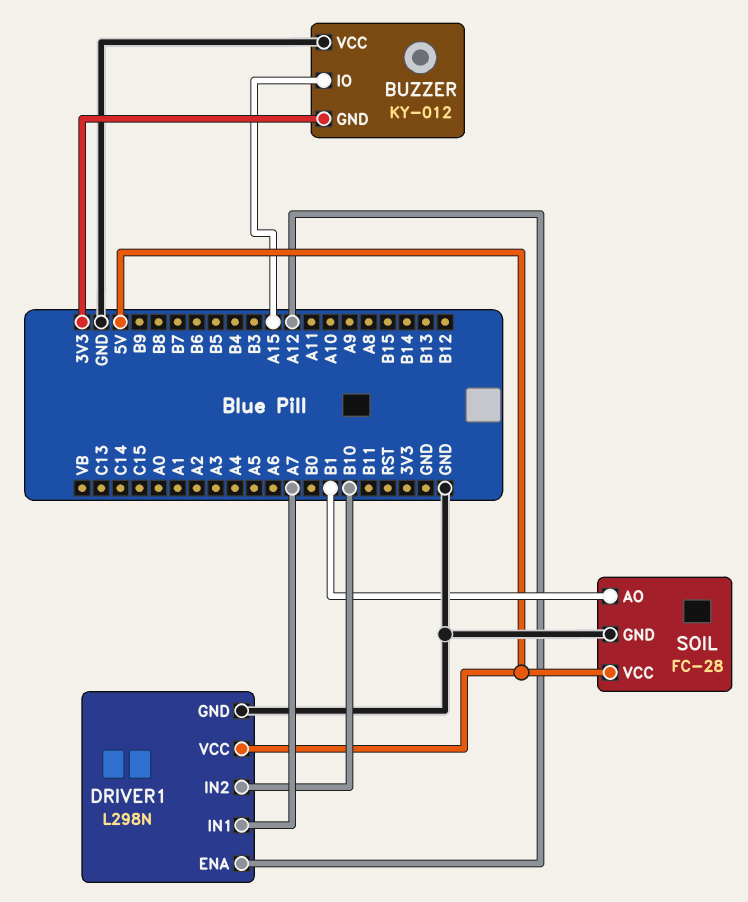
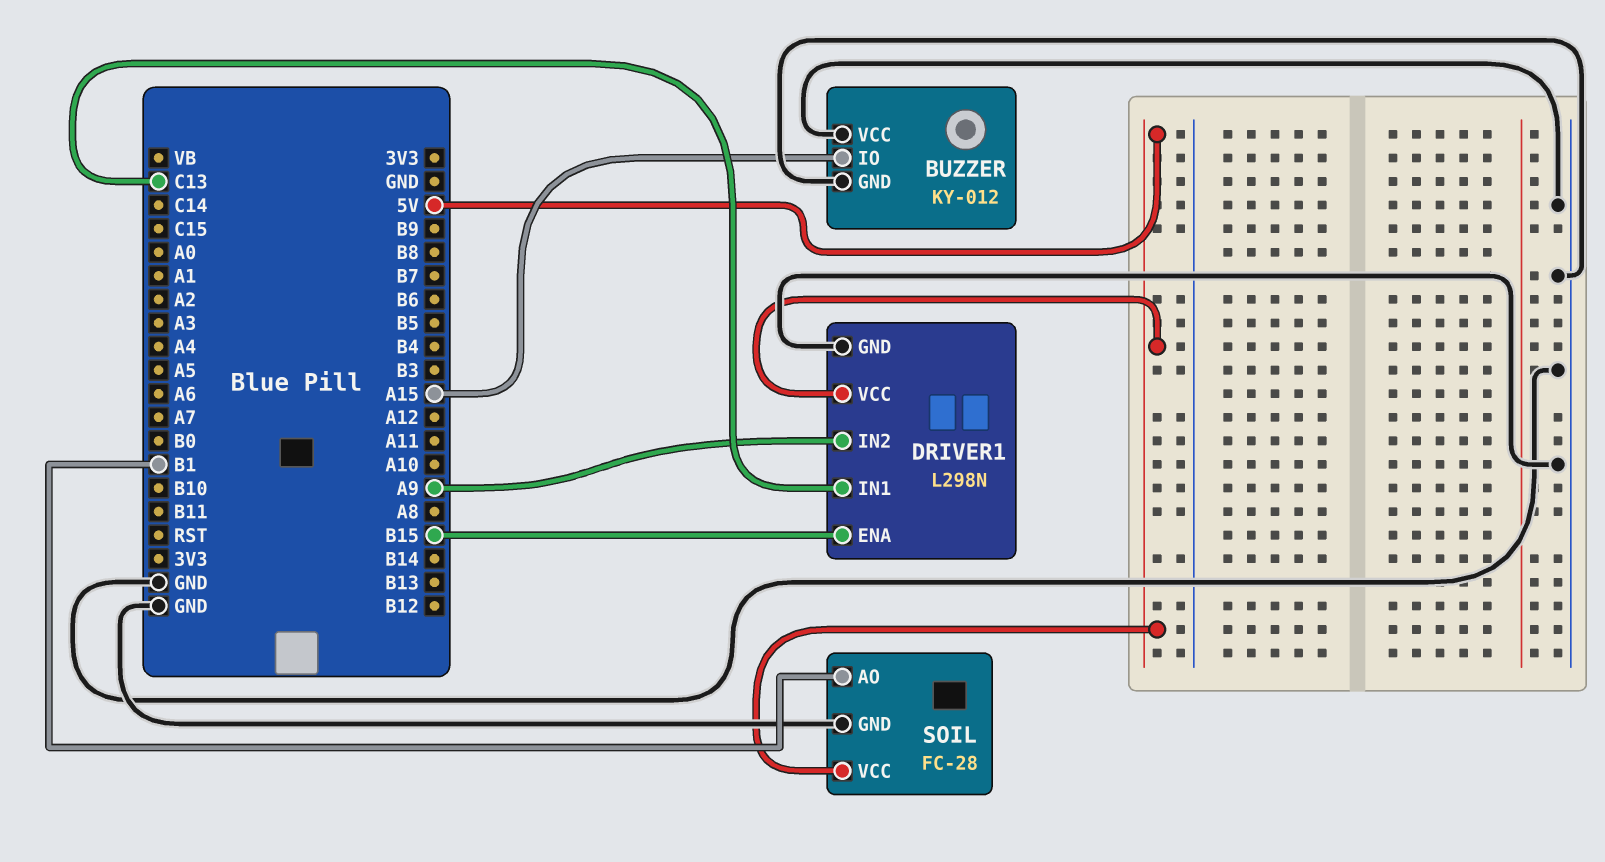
BUZZER pin GND: 3V3 -> GND
DRIVER1 pin ENA: A12 -> B15
DRIVER1 pin IN1: A7 -> C13
DRIVER1 pin IN2: B10 -> A9

